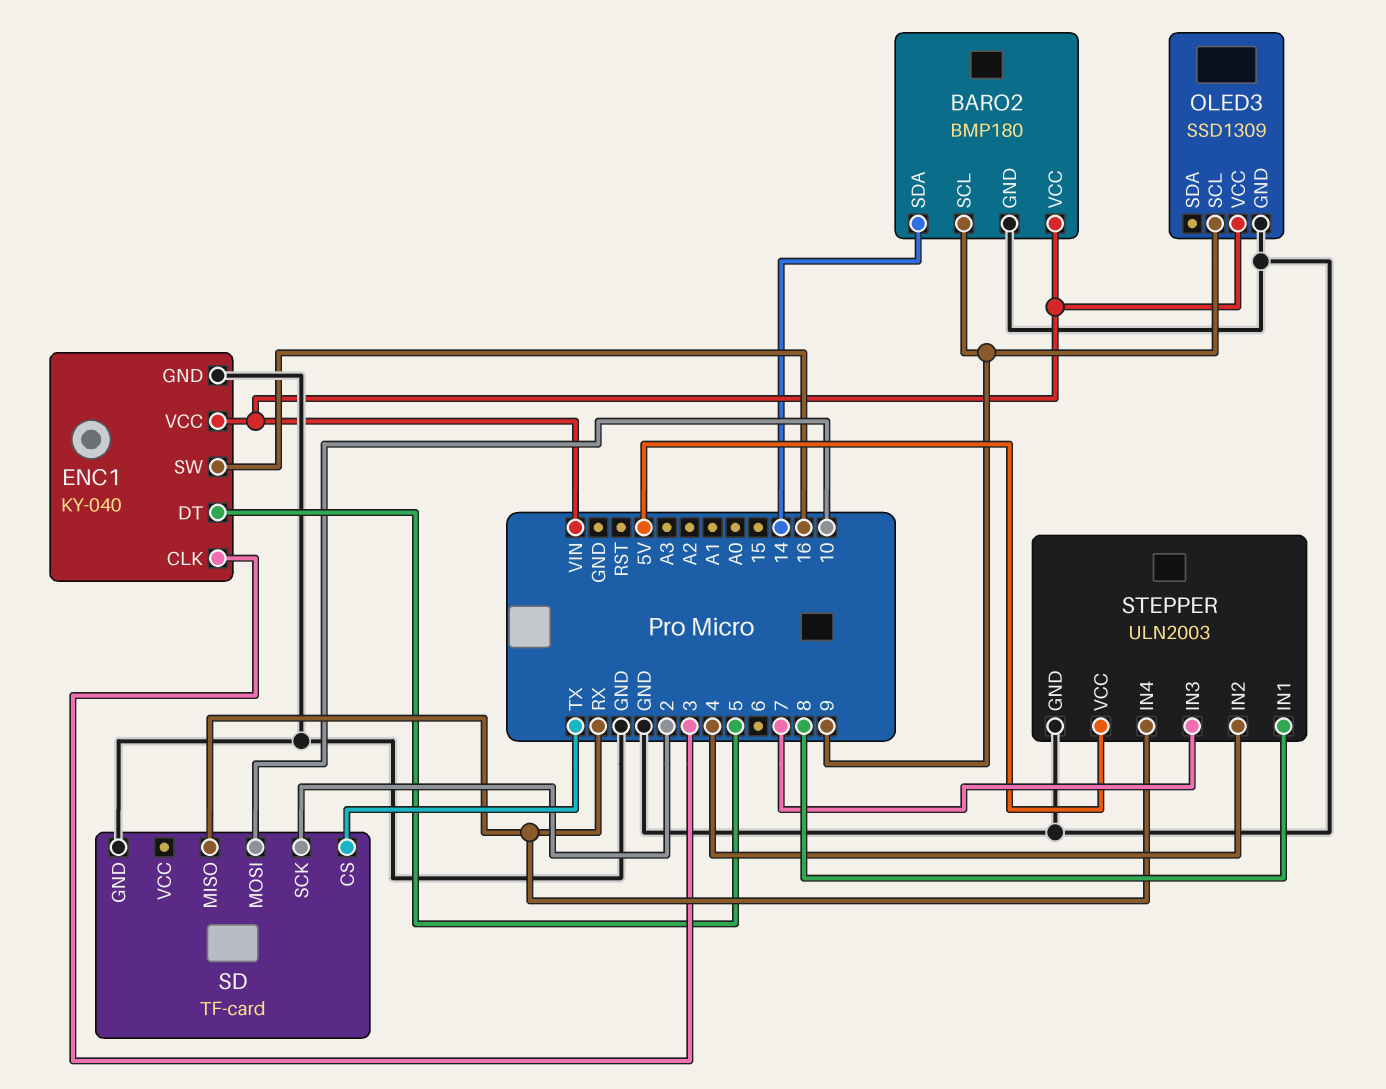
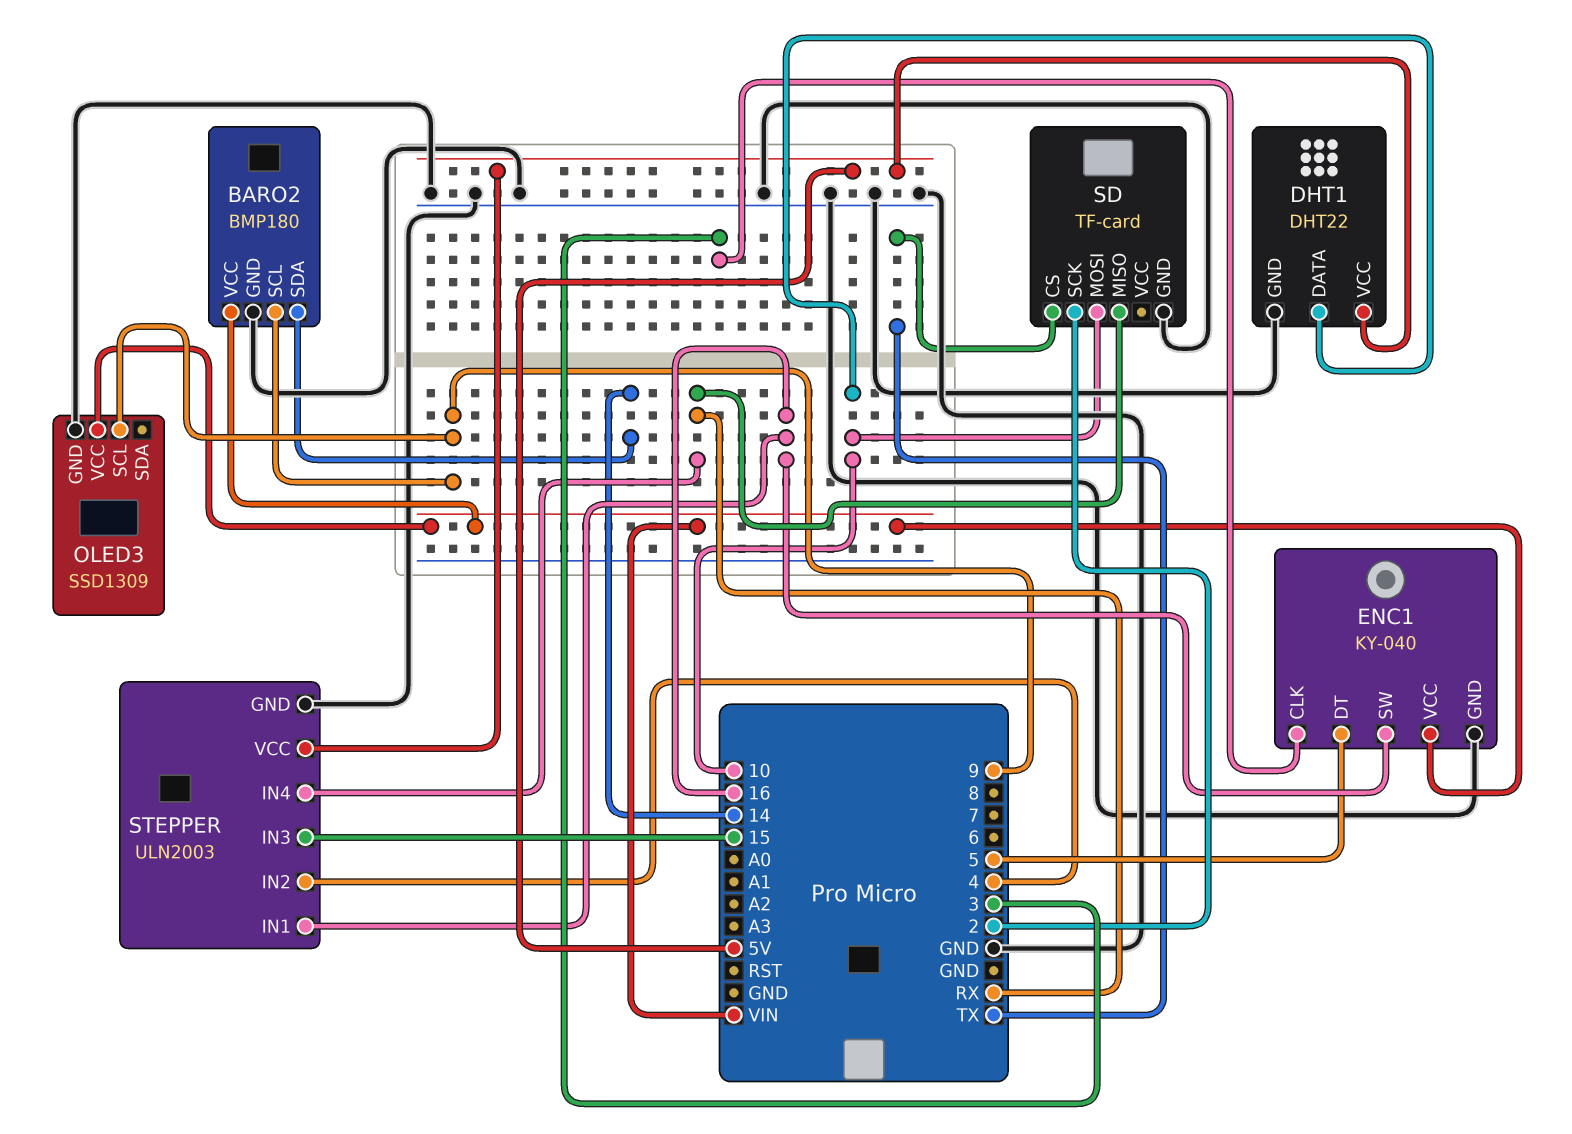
DHT1: none -> DHT22
DHT1 pin DATA: none -> 10
DHT1 pin GND: none -> GND
DHT1 pin VCC: none -> 5V
STEPPER pin IN1: 8 -> 16
STEPPER pin IN3: 7 -> 15

